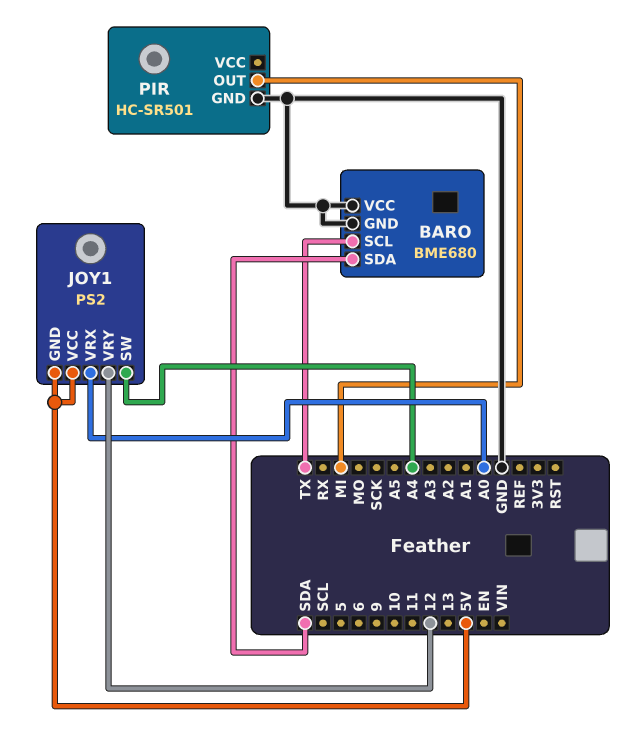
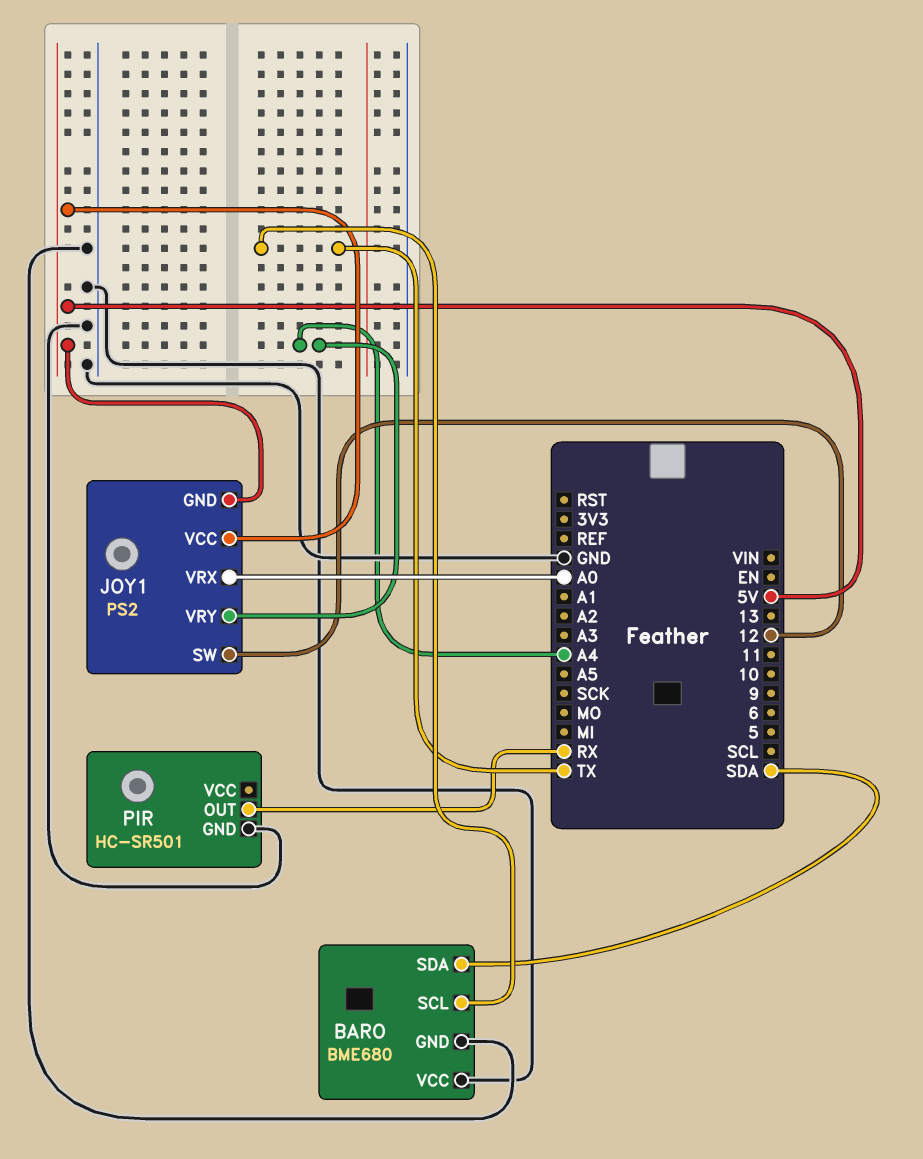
JOY1 pin SW: A4 -> 12
JOY1 pin VRY: 12 -> A4
PIR pin OUT: MI -> RX

